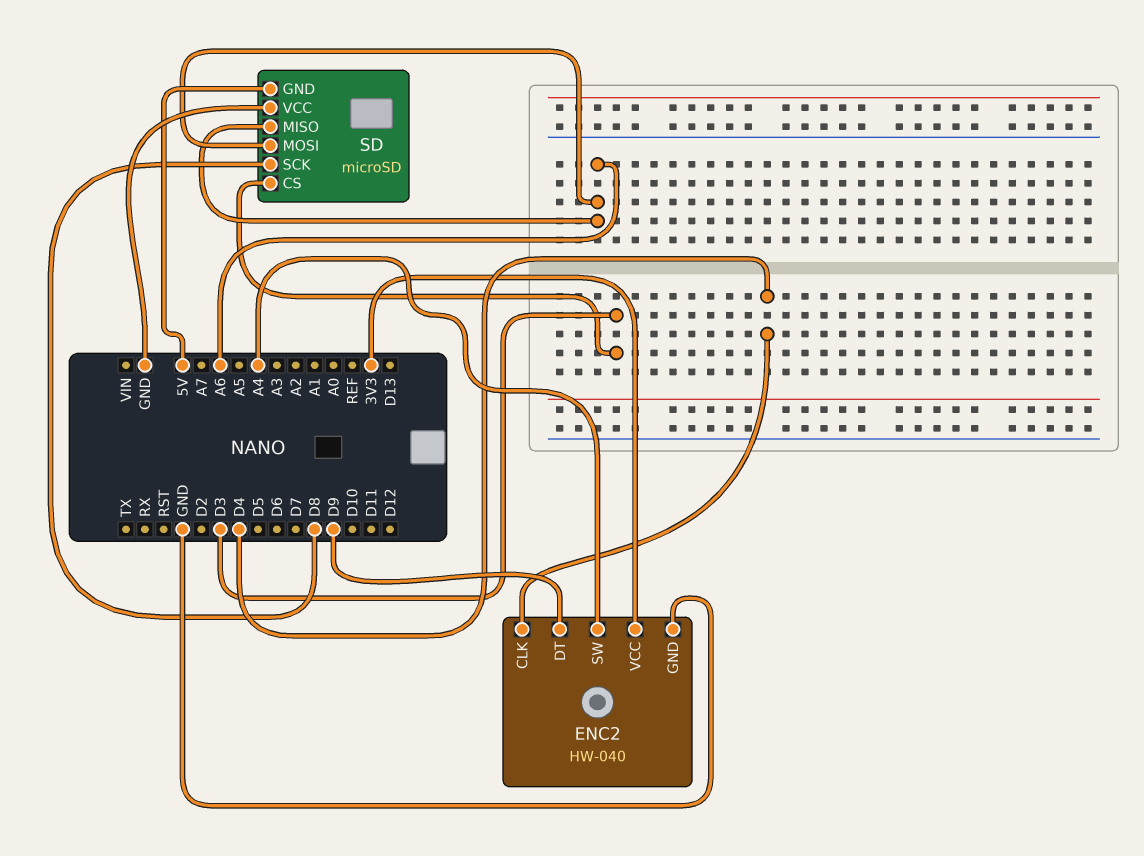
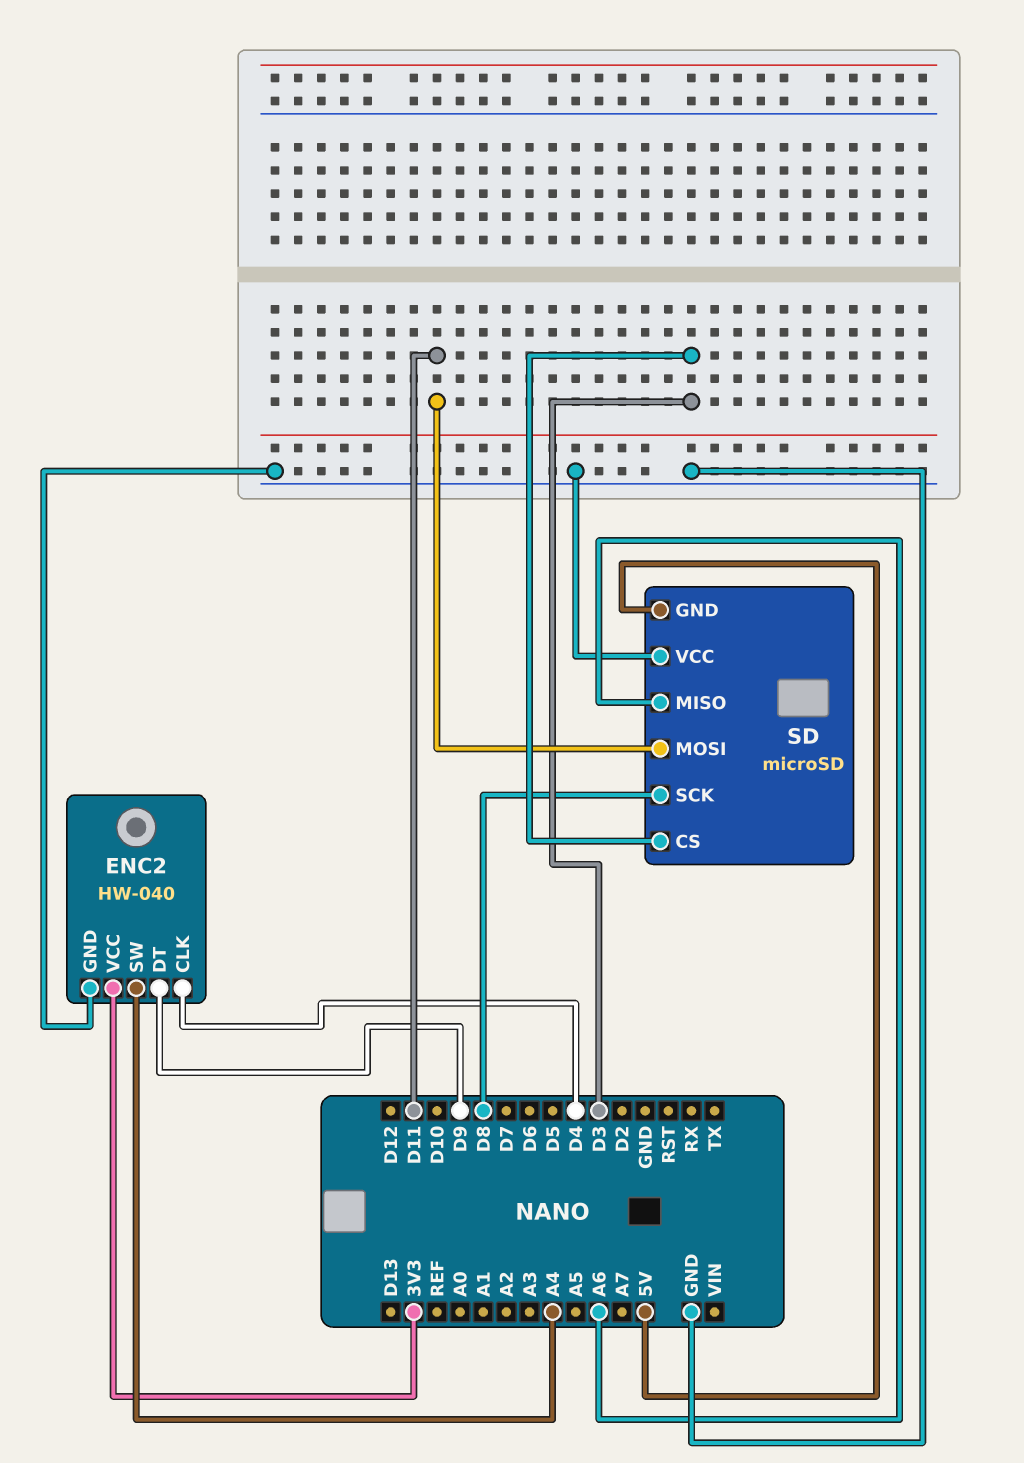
SD pin MOSI: A6 -> D11

